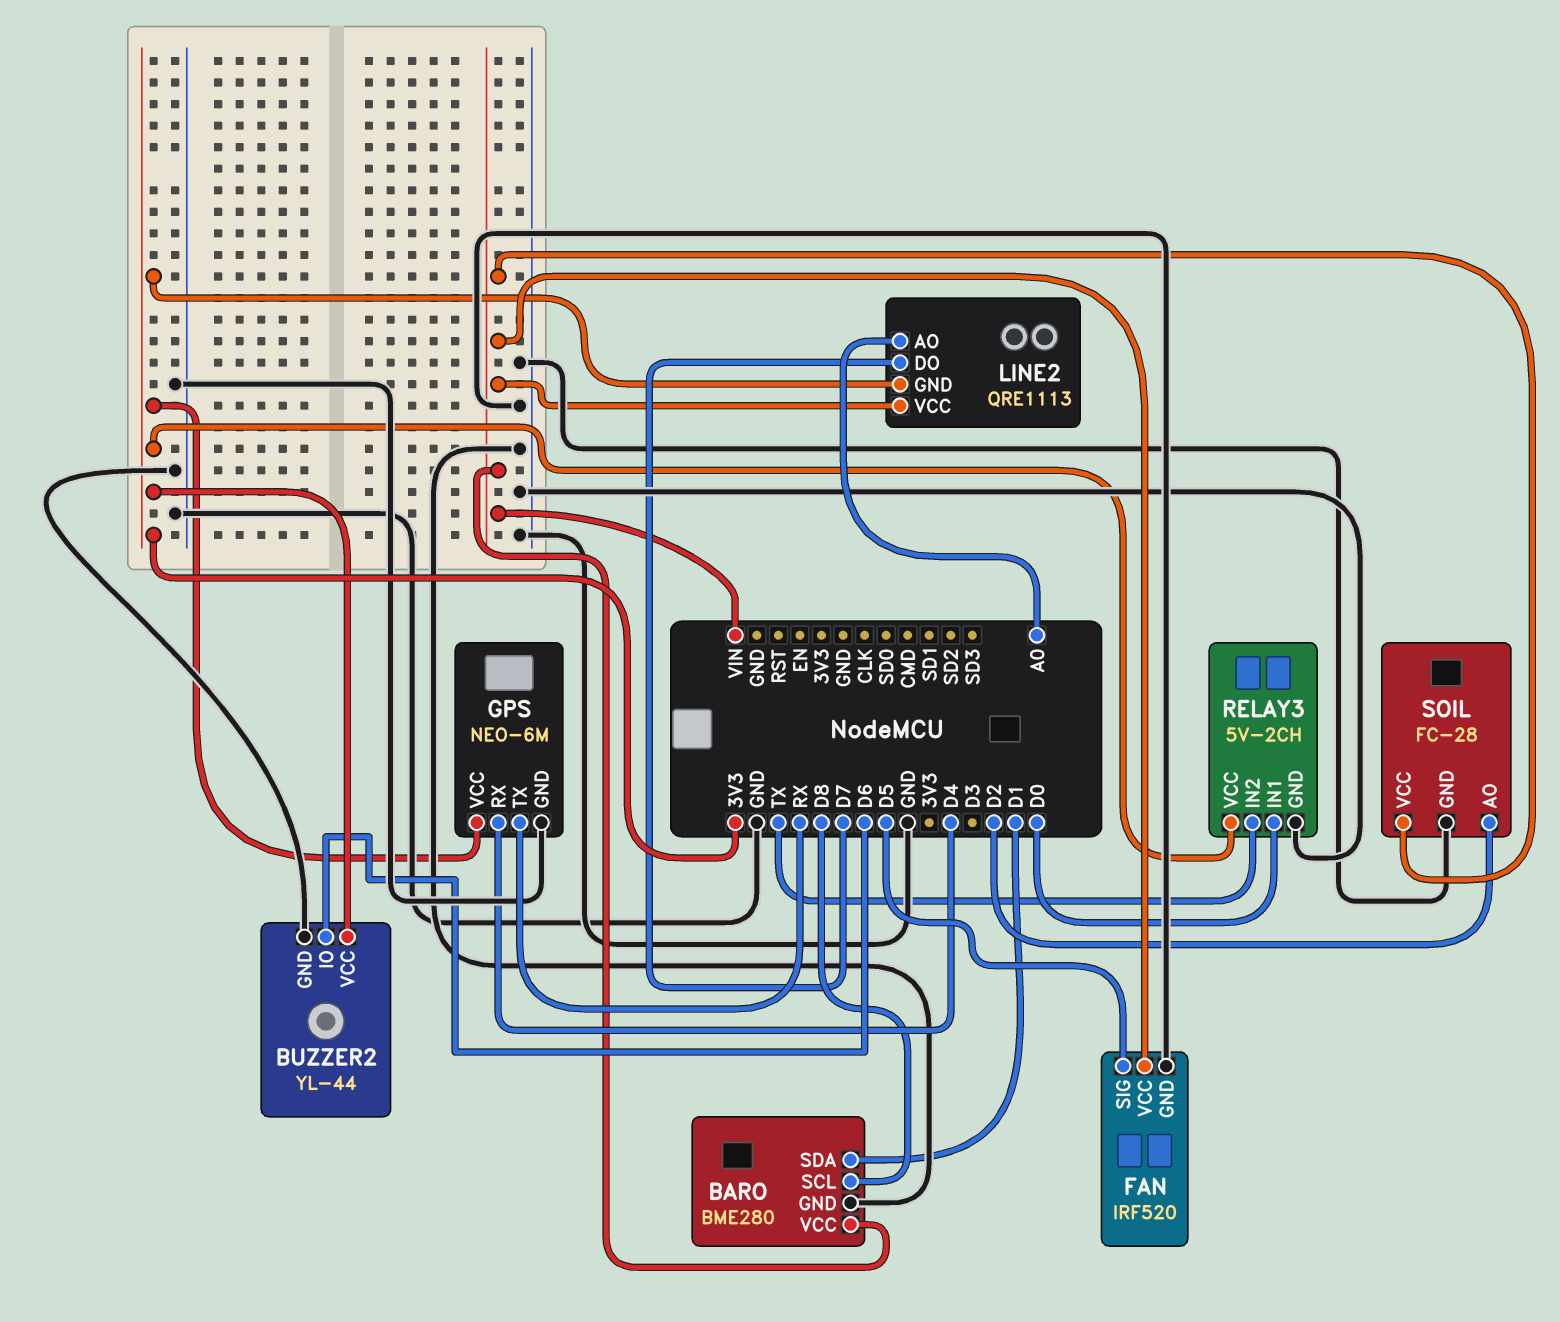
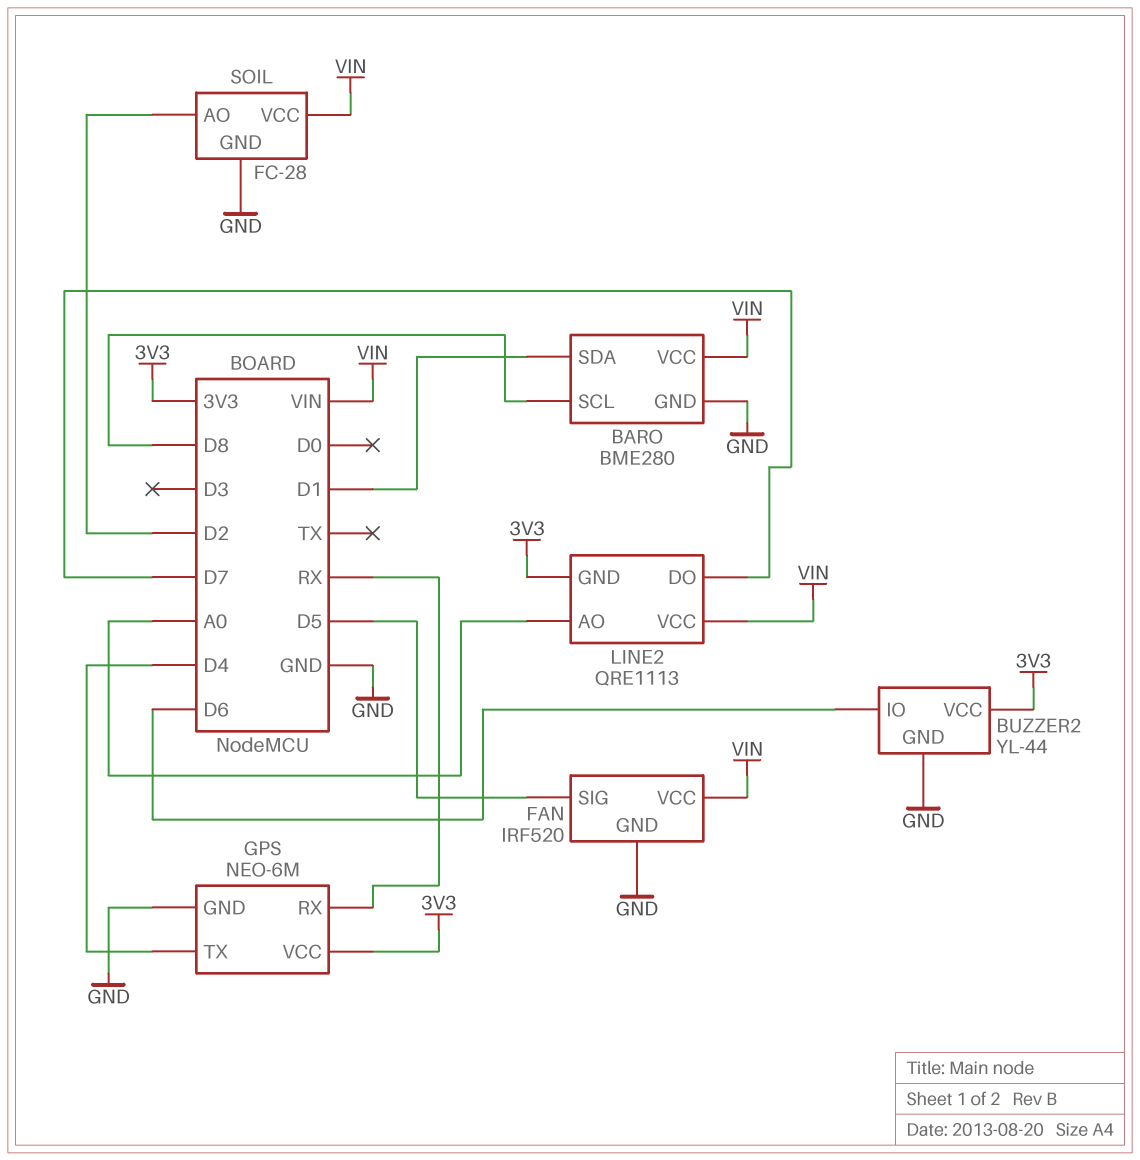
GPS pin RX: D4 -> RX
GPS pin TX: RX -> D4
RELAY3: 5V-2CH -> none
RELAY3 pin GND: GND -> none
RELAY3 pin IN1: D0 -> none
RELAY3 pin IN2: TX -> none
RELAY3 pin VCC: 3V3 -> none

